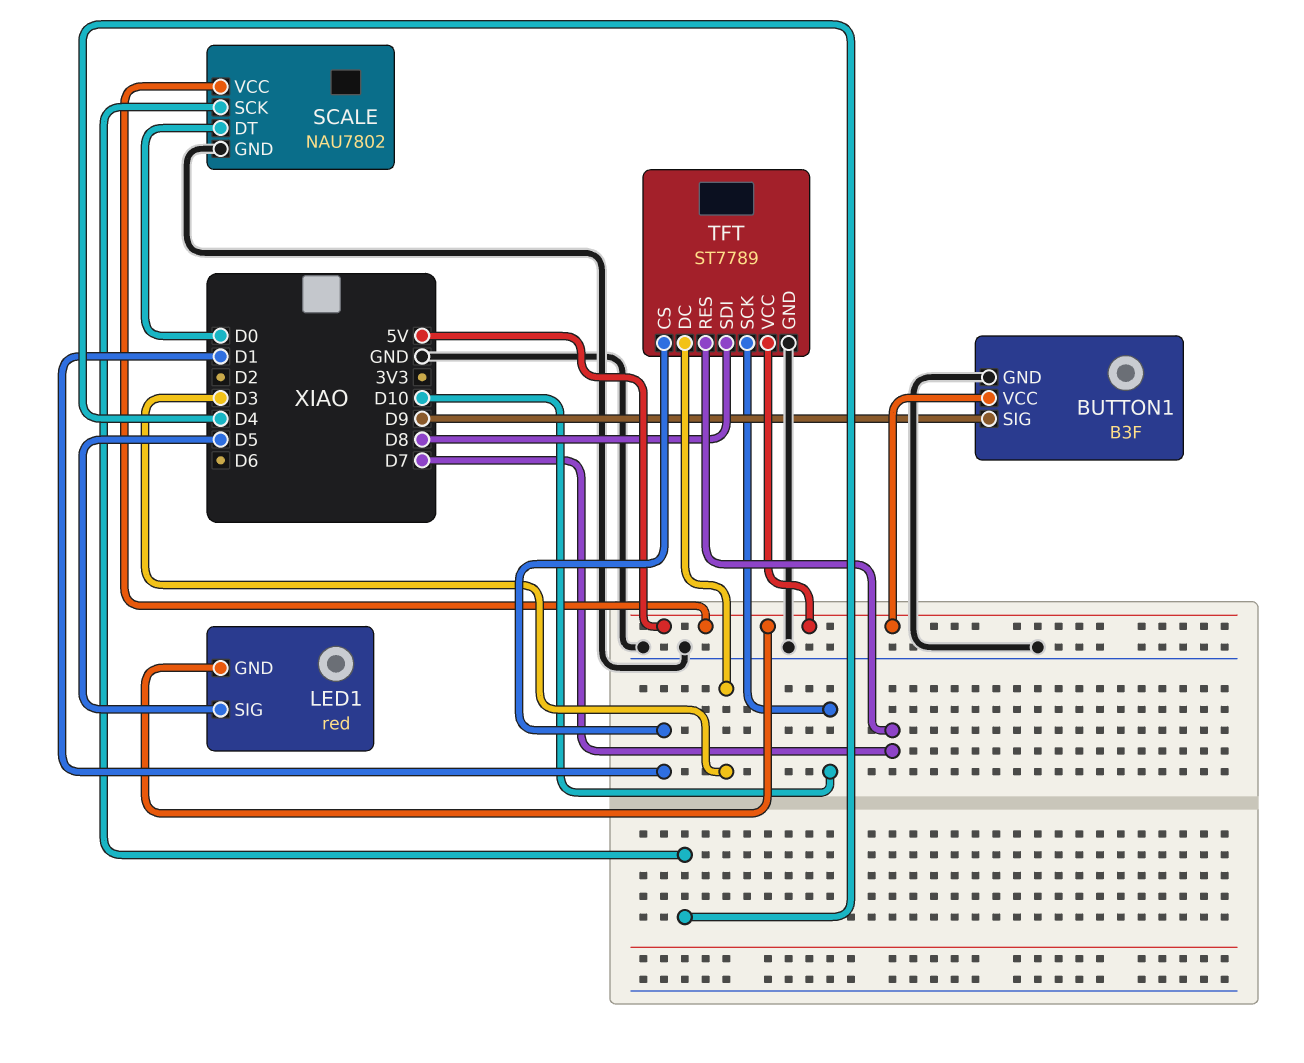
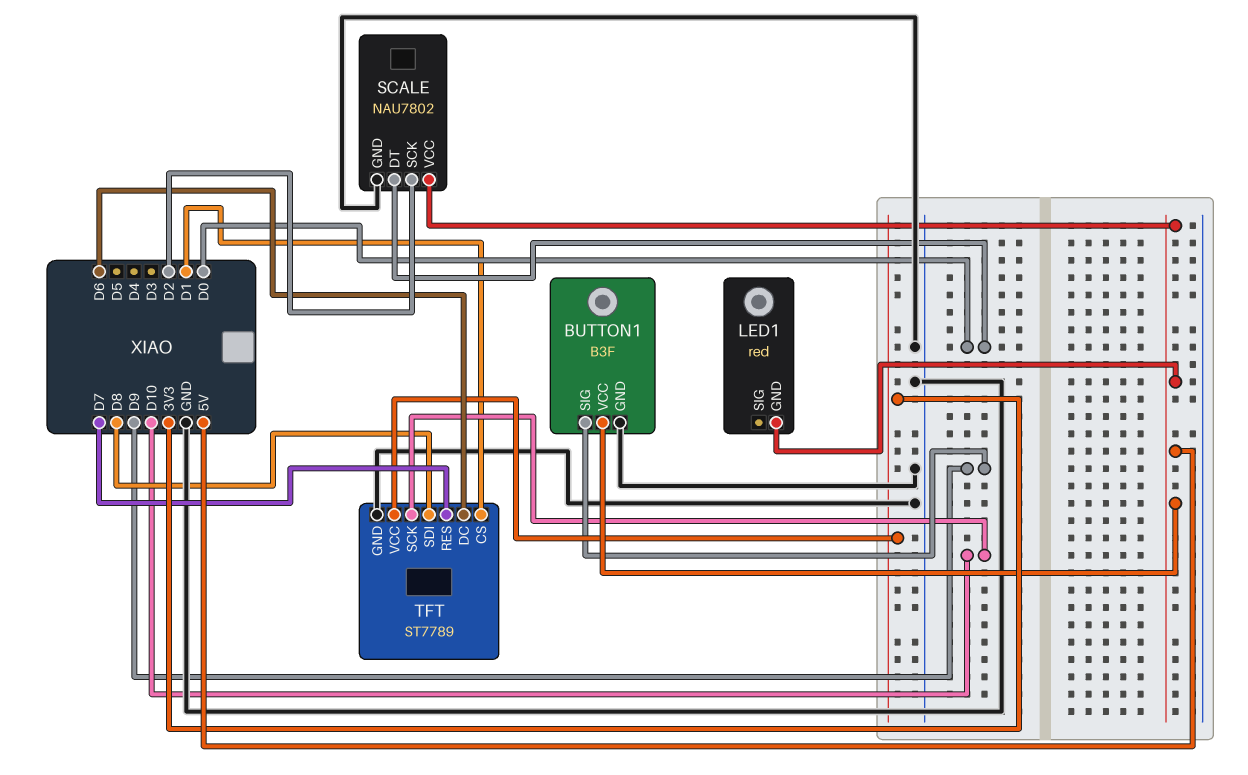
LED1 pin SIG: D5 -> none
SCALE pin SCK: D4 -> D2
TFT pin DC: D3 -> D6
TFT pin VCC: 5V -> 3V3

